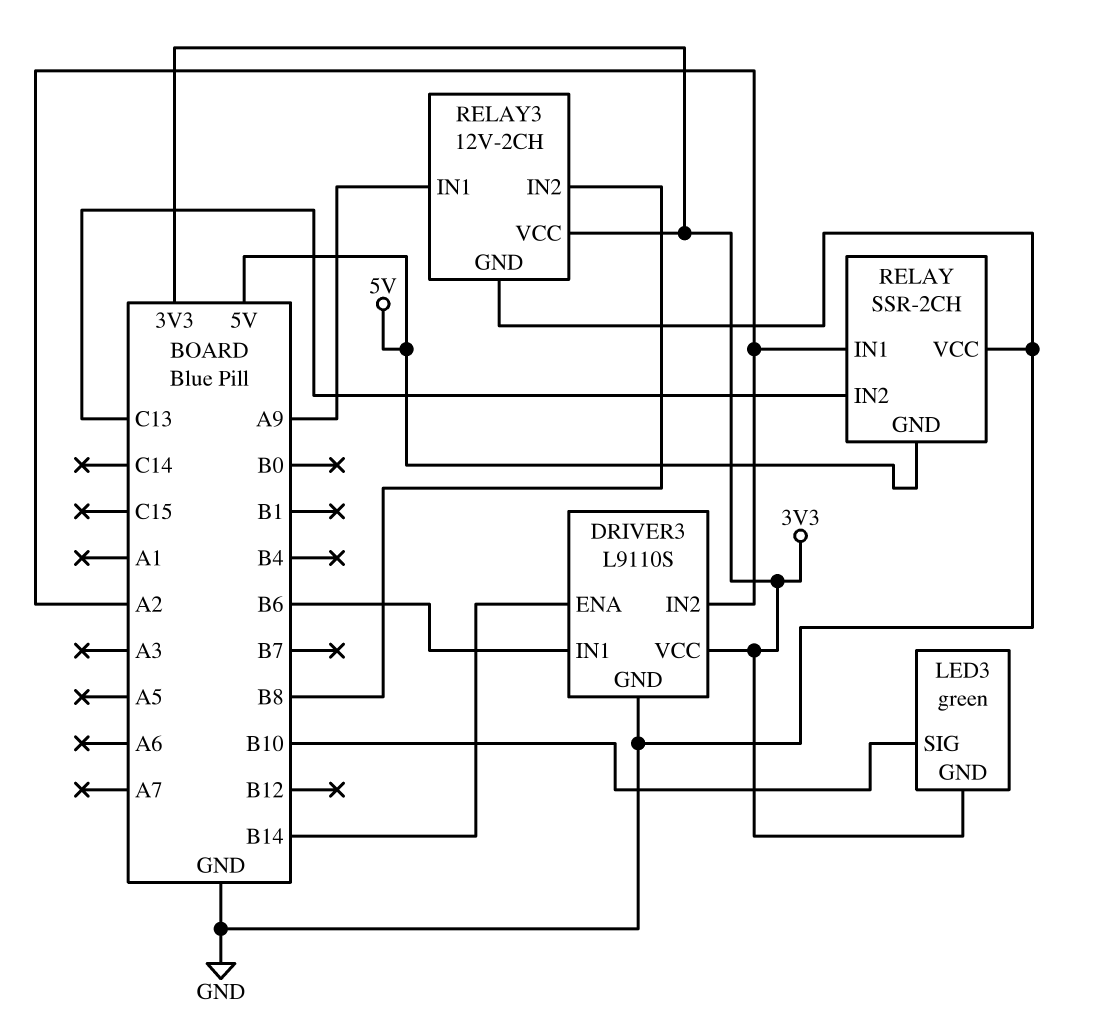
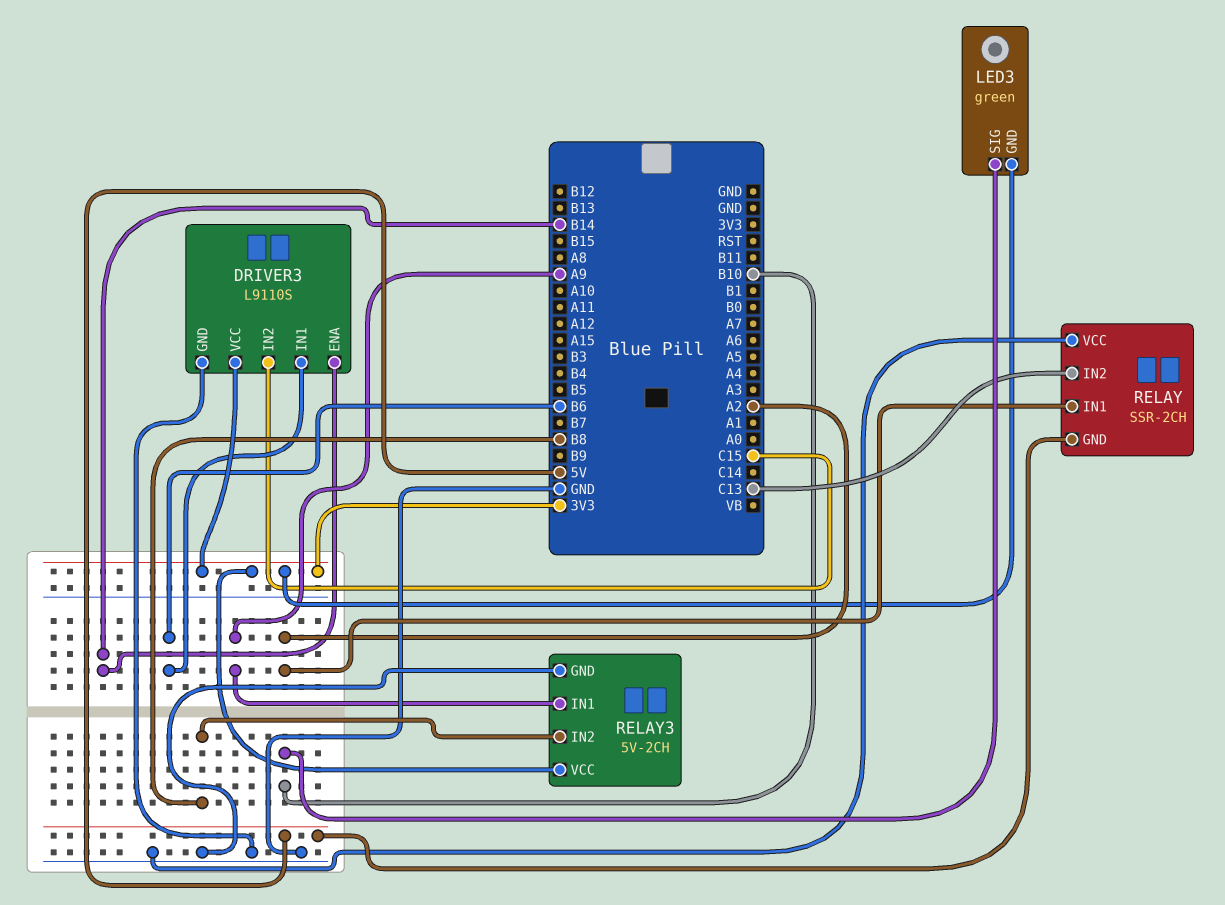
DRIVER3 pin IN2: A2 -> C15
RELAY3: 12V-2CH -> 5V-2CH

